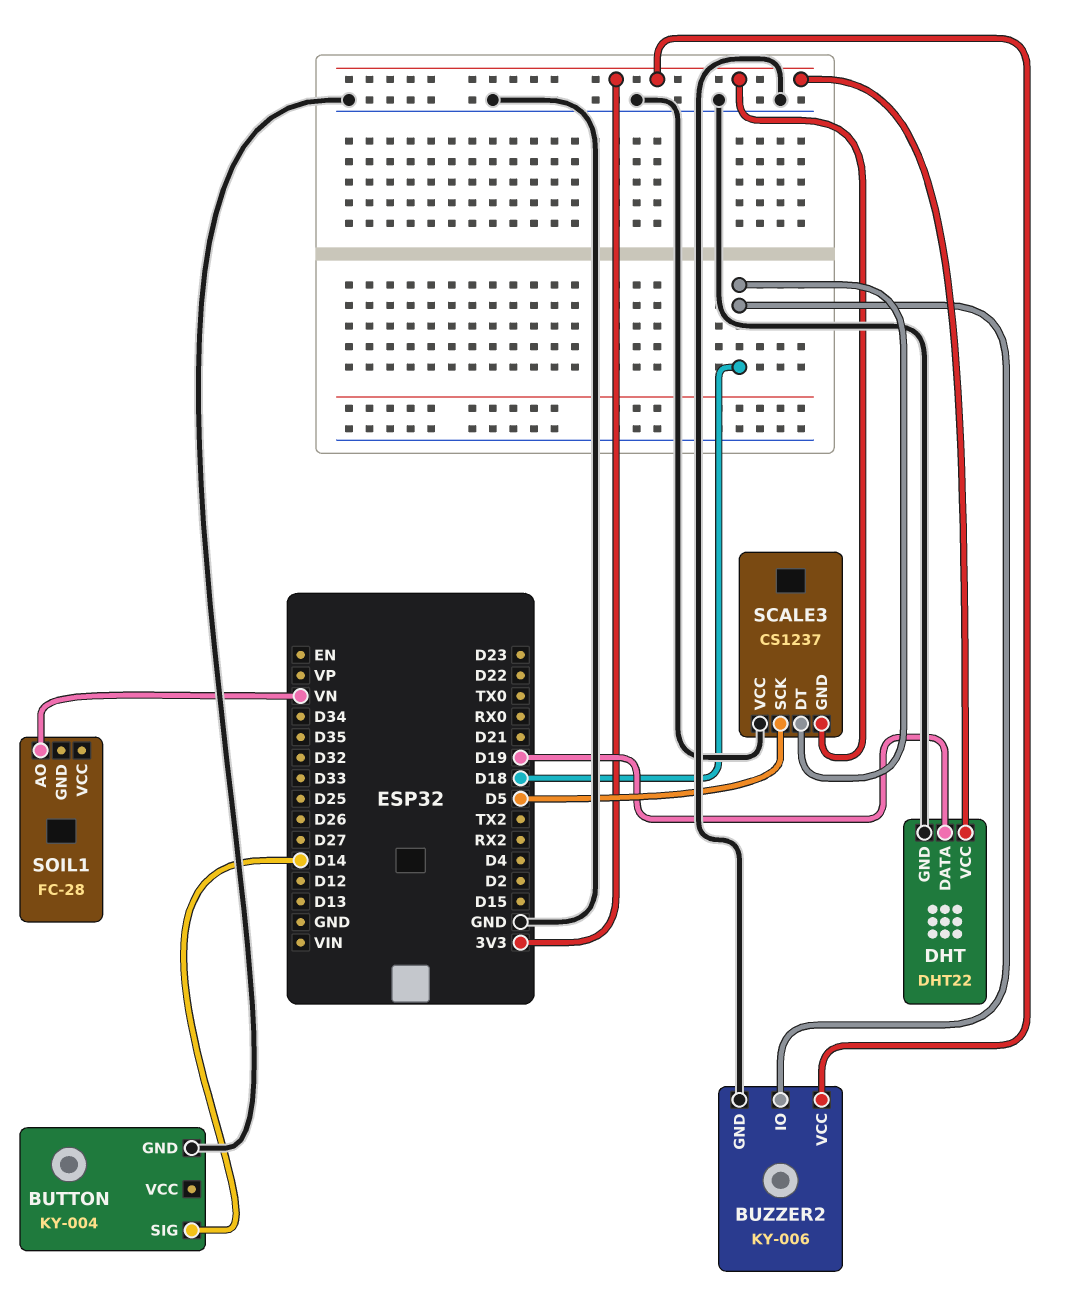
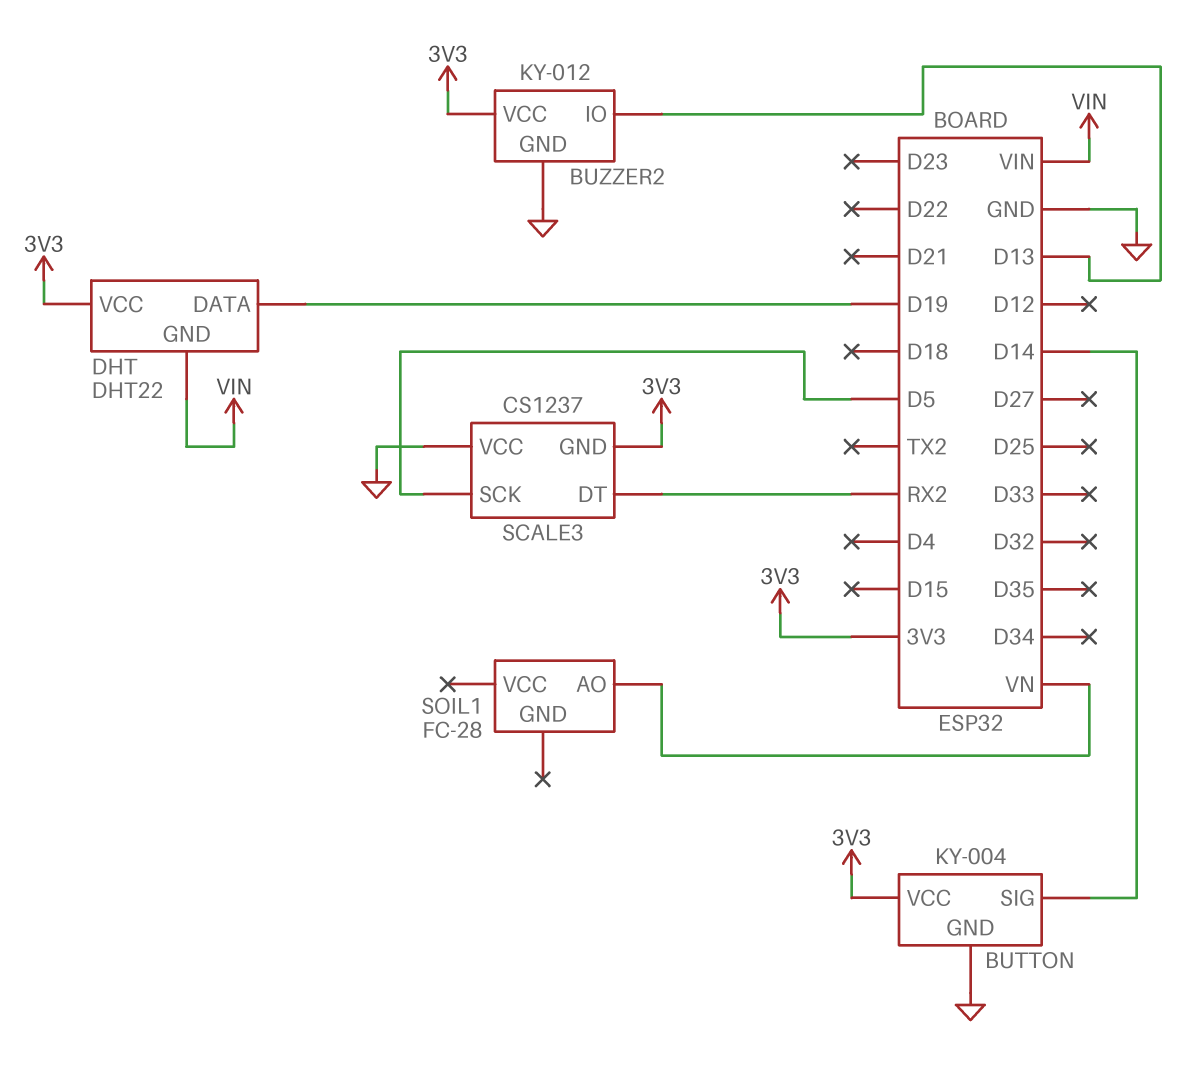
BUTTON pin VCC: none -> 3V3
BUZZER2: KY-006 -> KY-012
BUZZER2 pin IO: D18 -> D13
DHT pin GND: GND -> VIN
SCALE3 pin DT: D18 -> RX2

